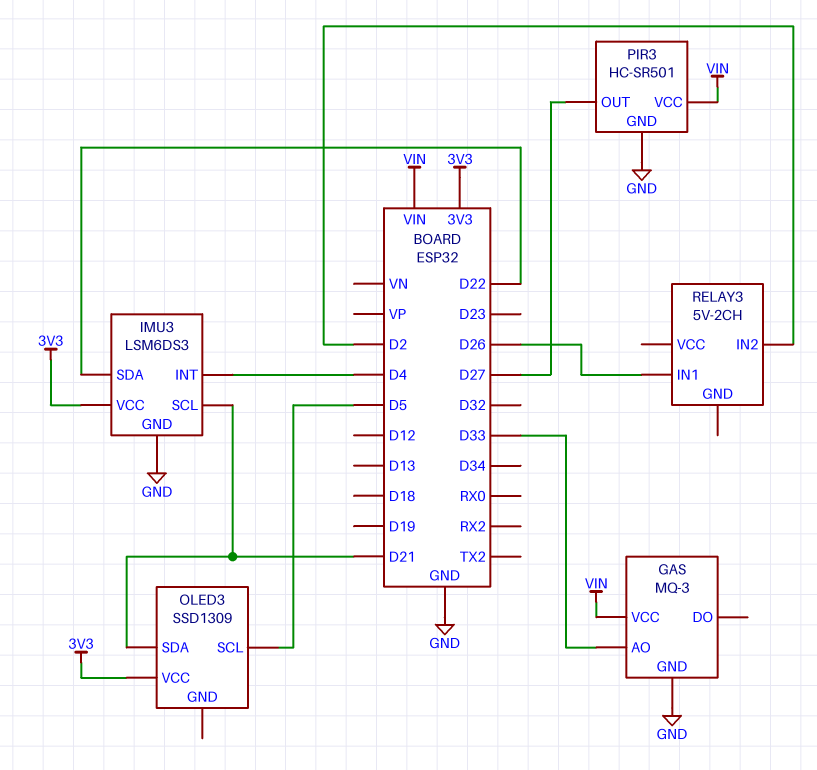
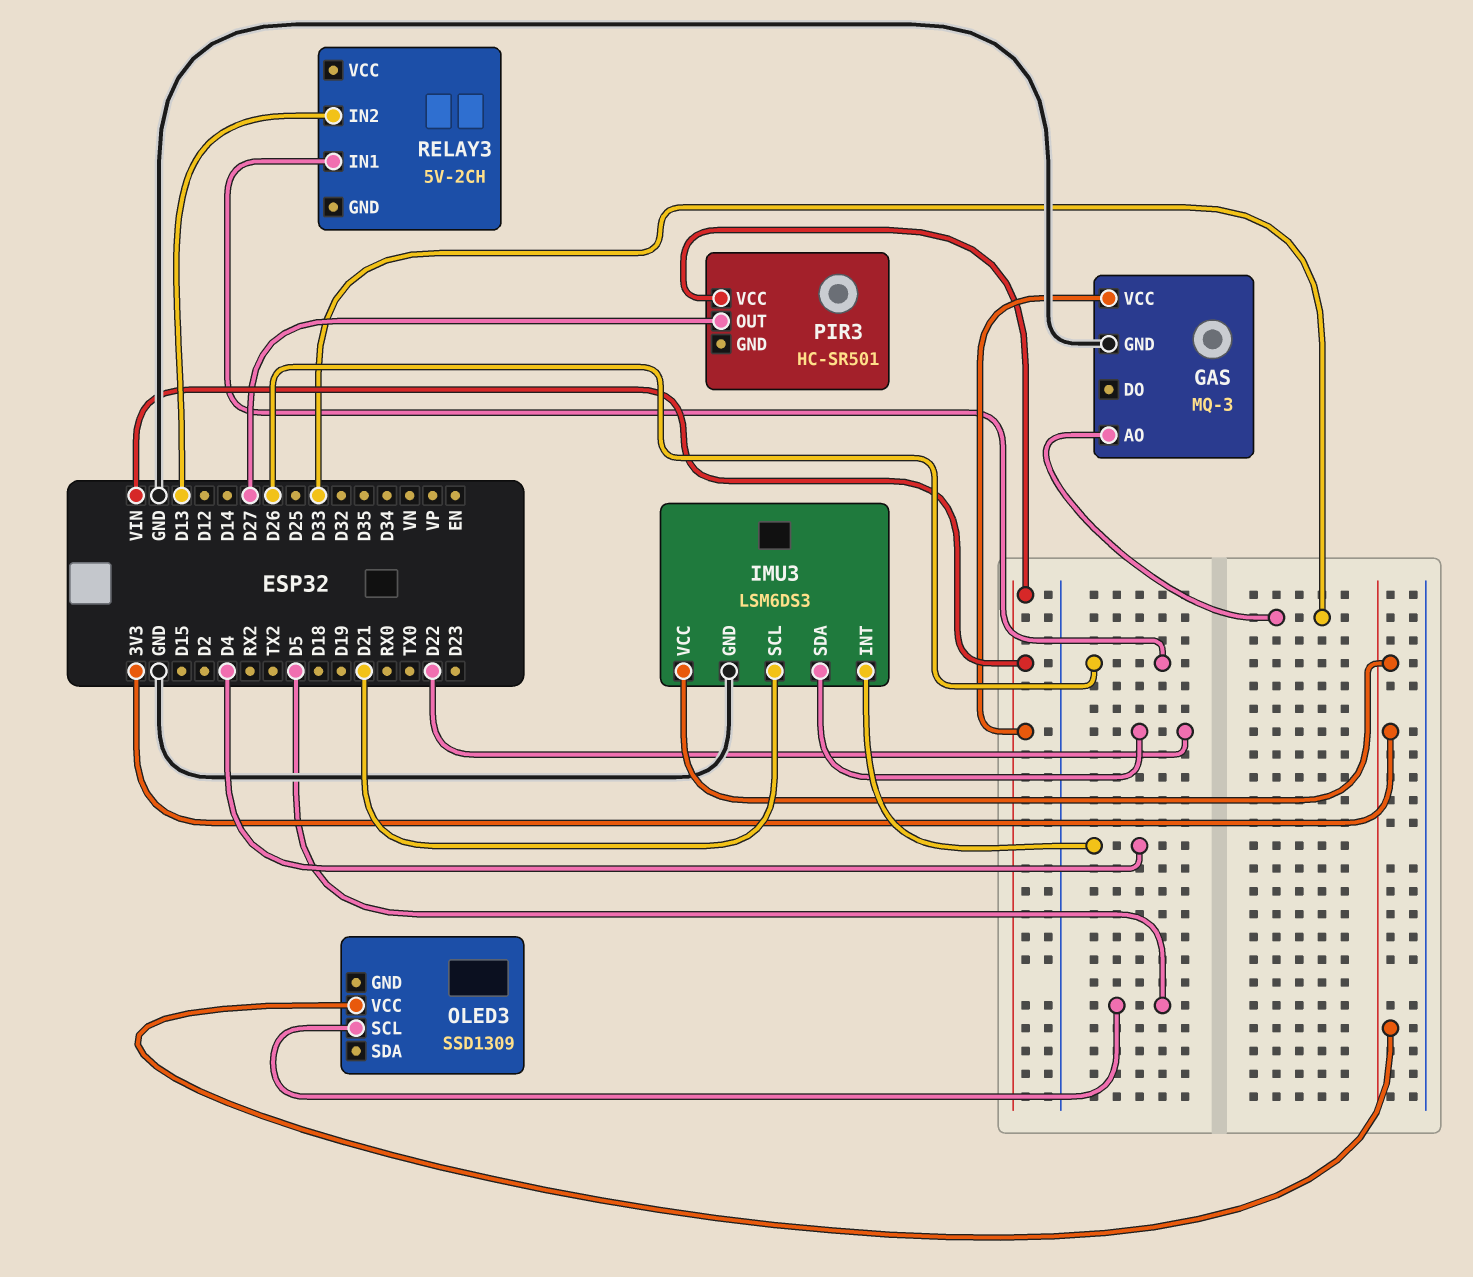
OLED3 pin SDA: D21 -> none
PIR3 pin GND: GND -> none
RELAY3 pin IN2: D2 -> D13

